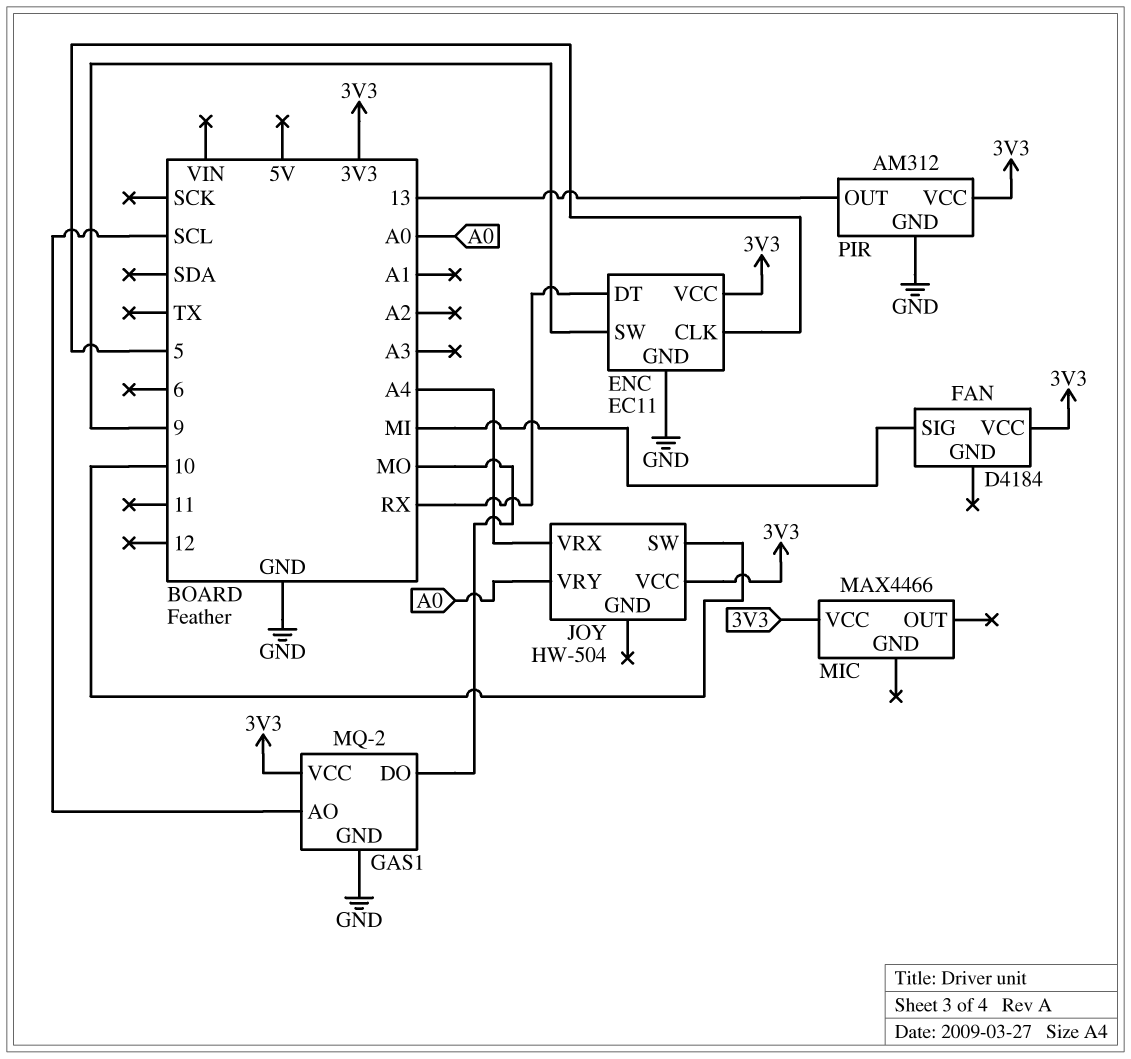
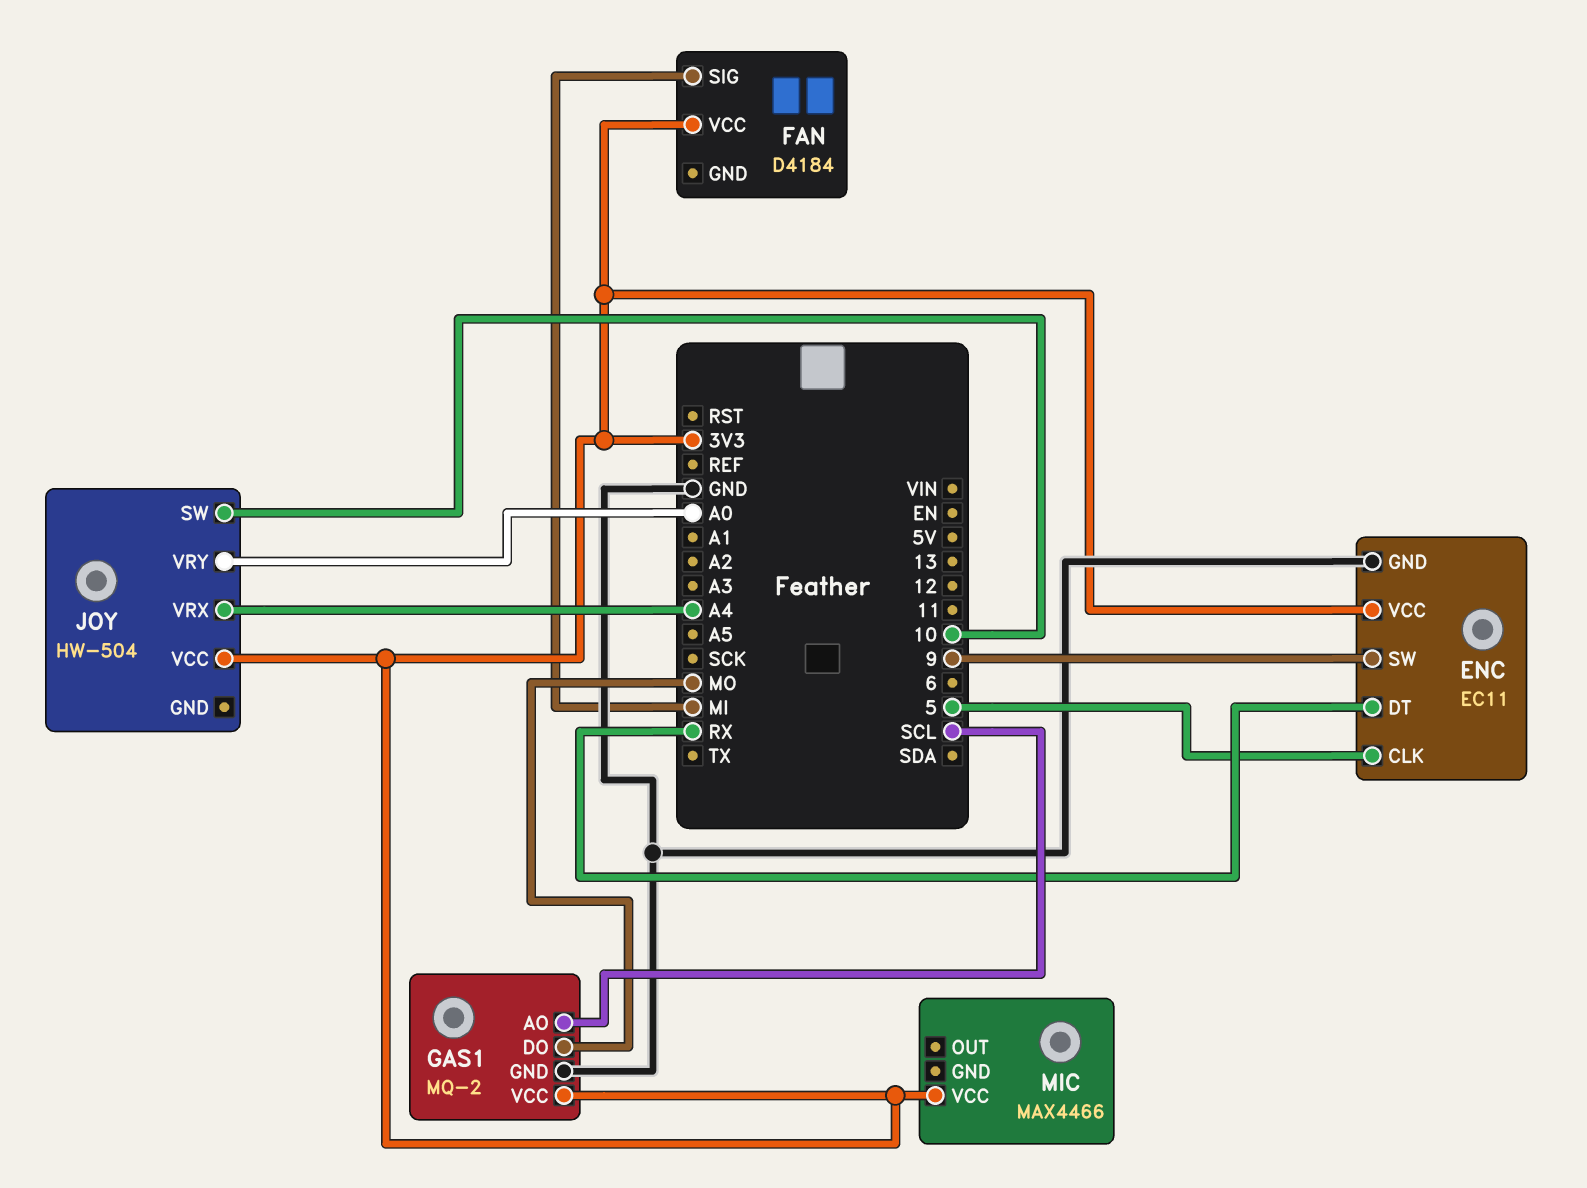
PIR: AM312 -> none
PIR pin GND: GND -> none
PIR pin OUT: 13 -> none
PIR pin VCC: 3V3 -> none

